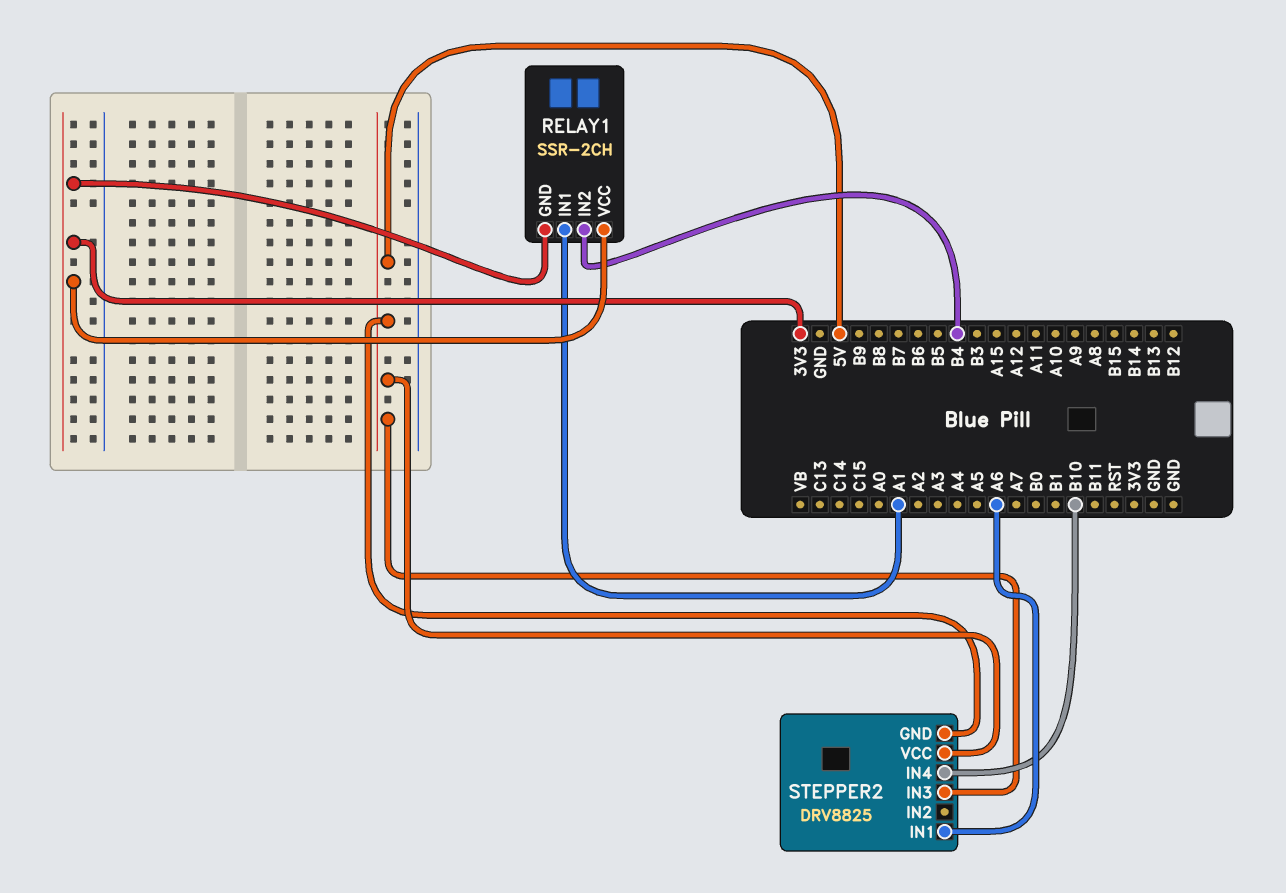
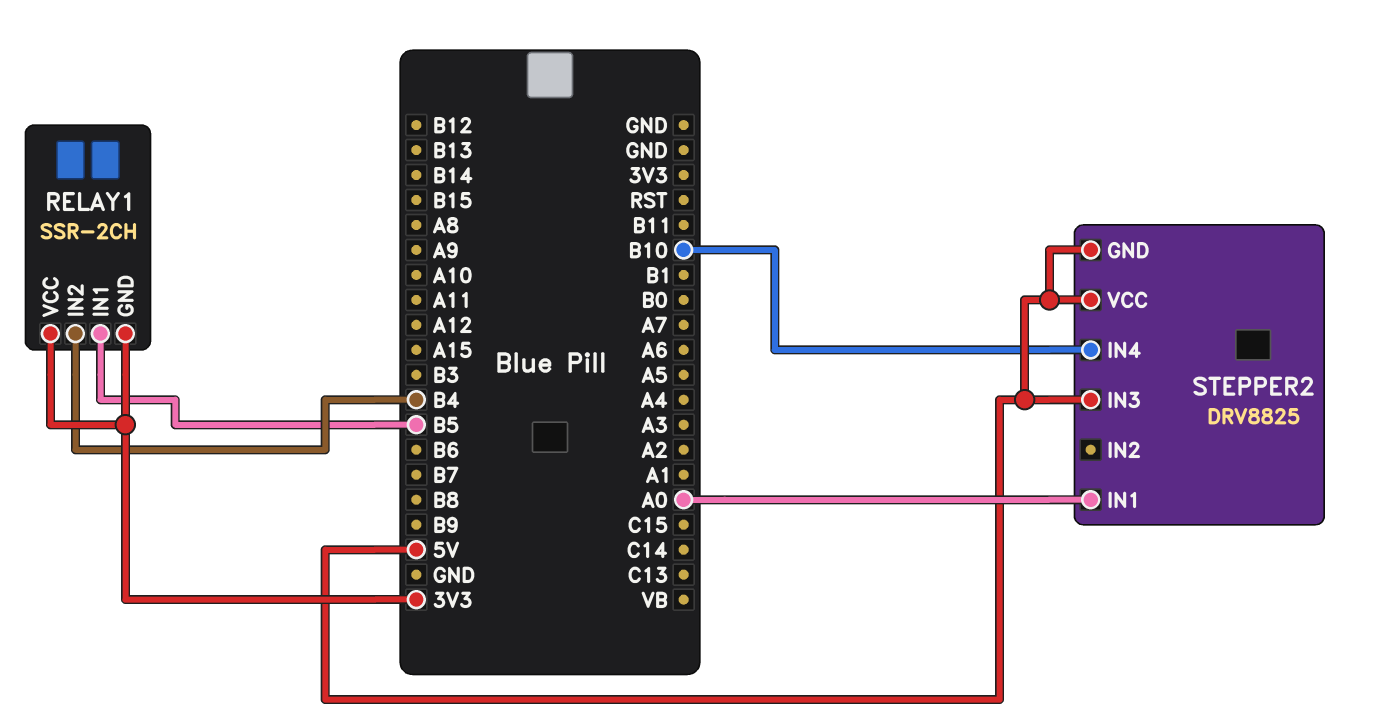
RELAY1 pin IN1: A1 -> B5
STEPPER2 pin IN1: A6 -> A0

